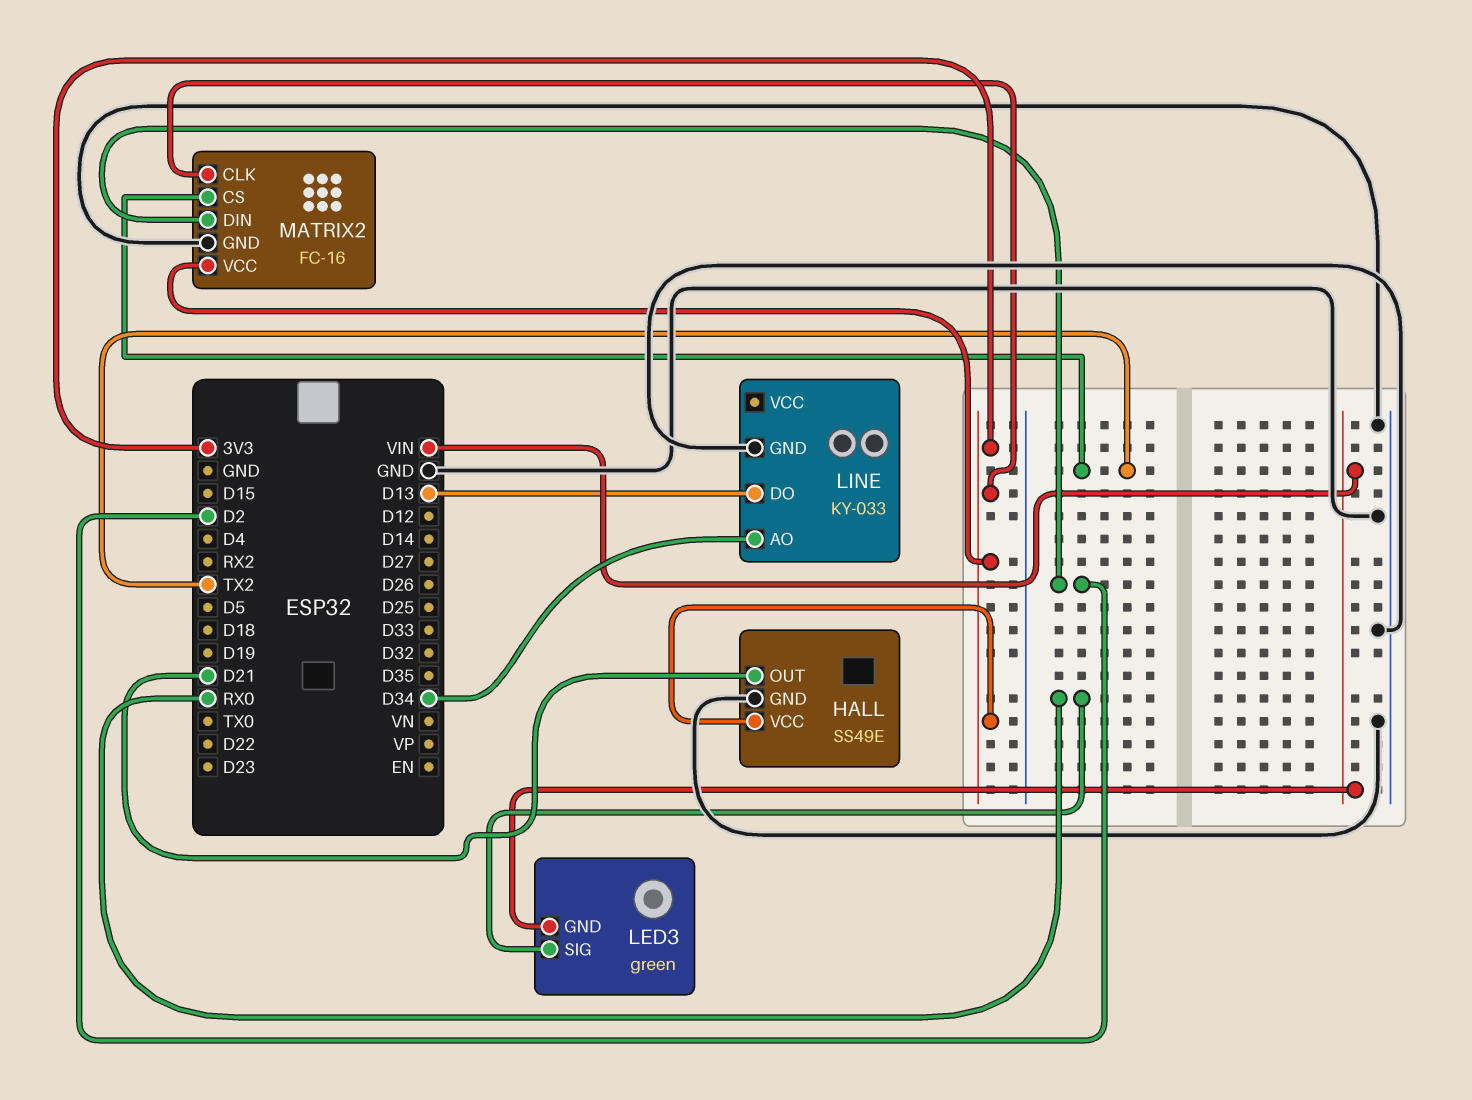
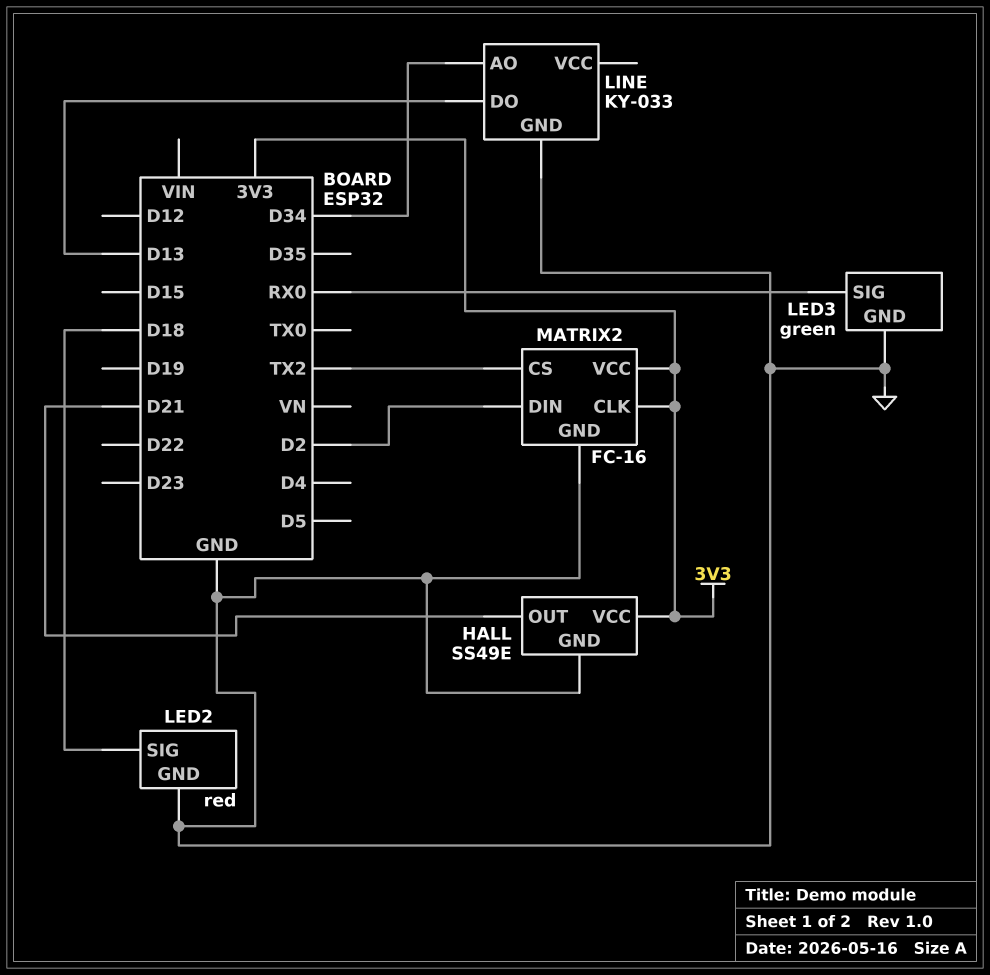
LED2: none -> red
LED2 pin GND: none -> GND
LED2 pin SIG: none -> D18
LED3 pin GND: VIN -> GND

